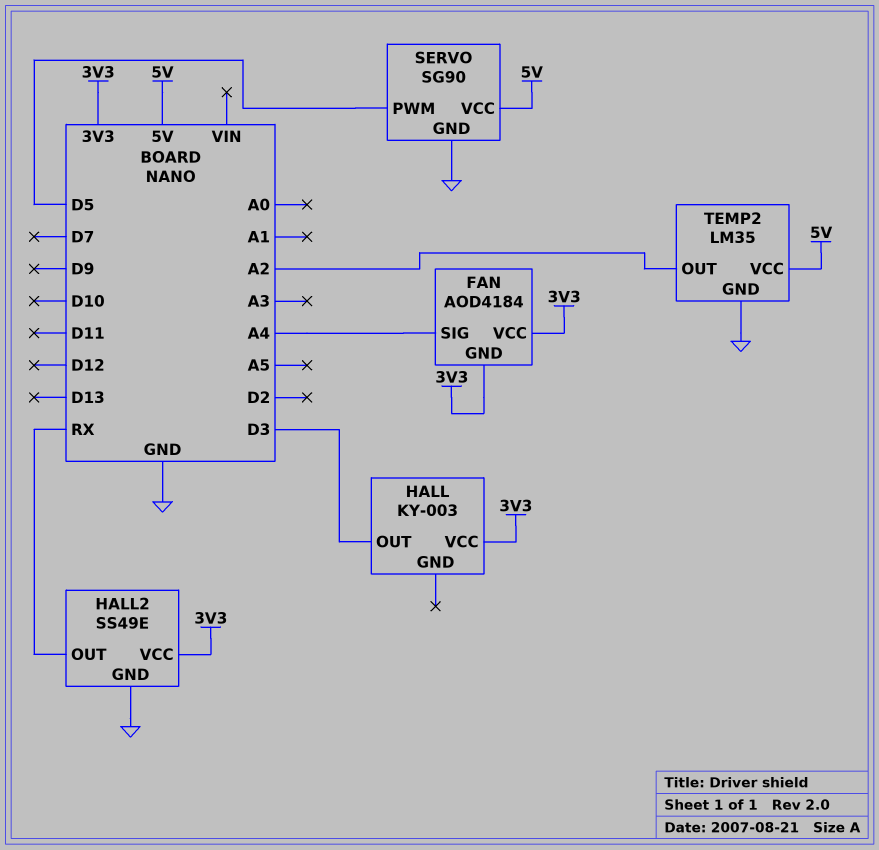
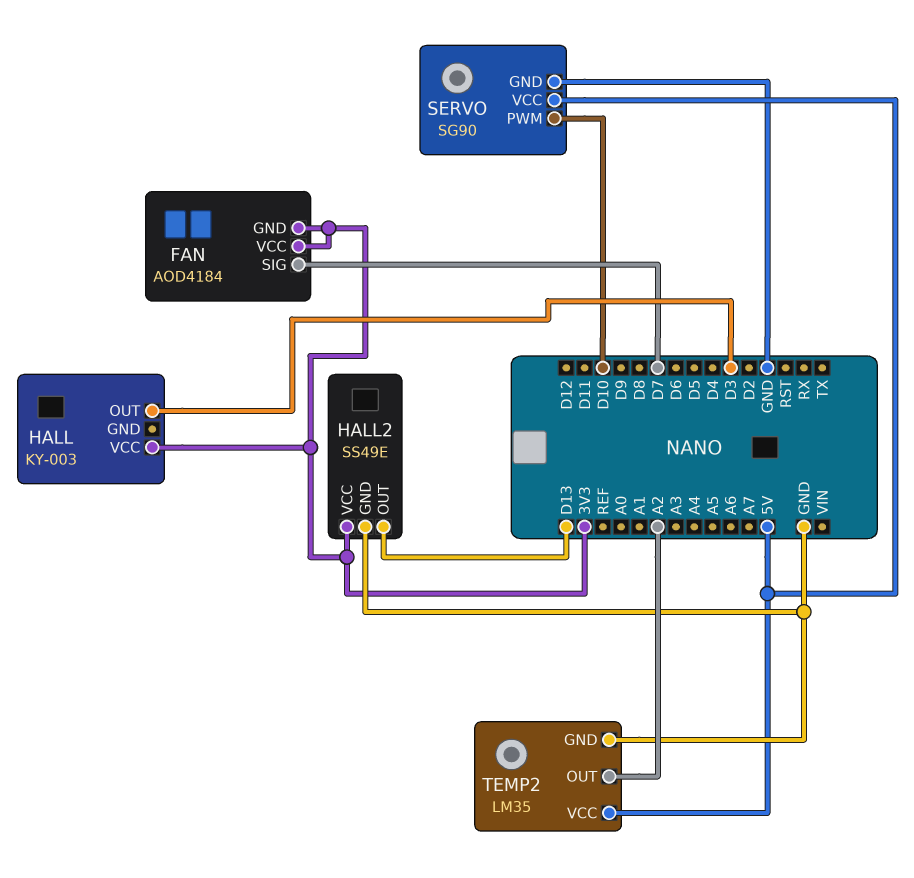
FAN pin SIG: A4 -> D7
HALL2 pin OUT: RX -> D13
SERVO pin PWM: D5 -> D10

